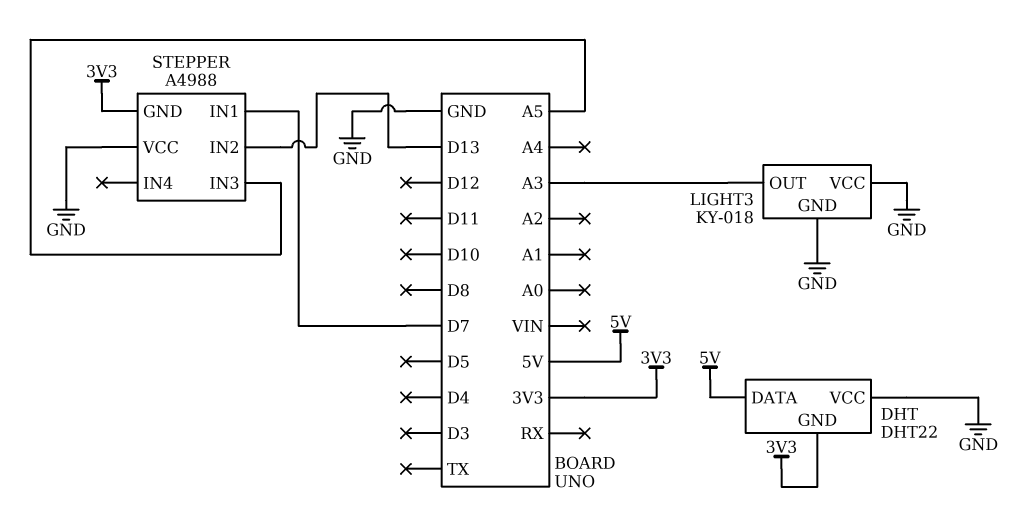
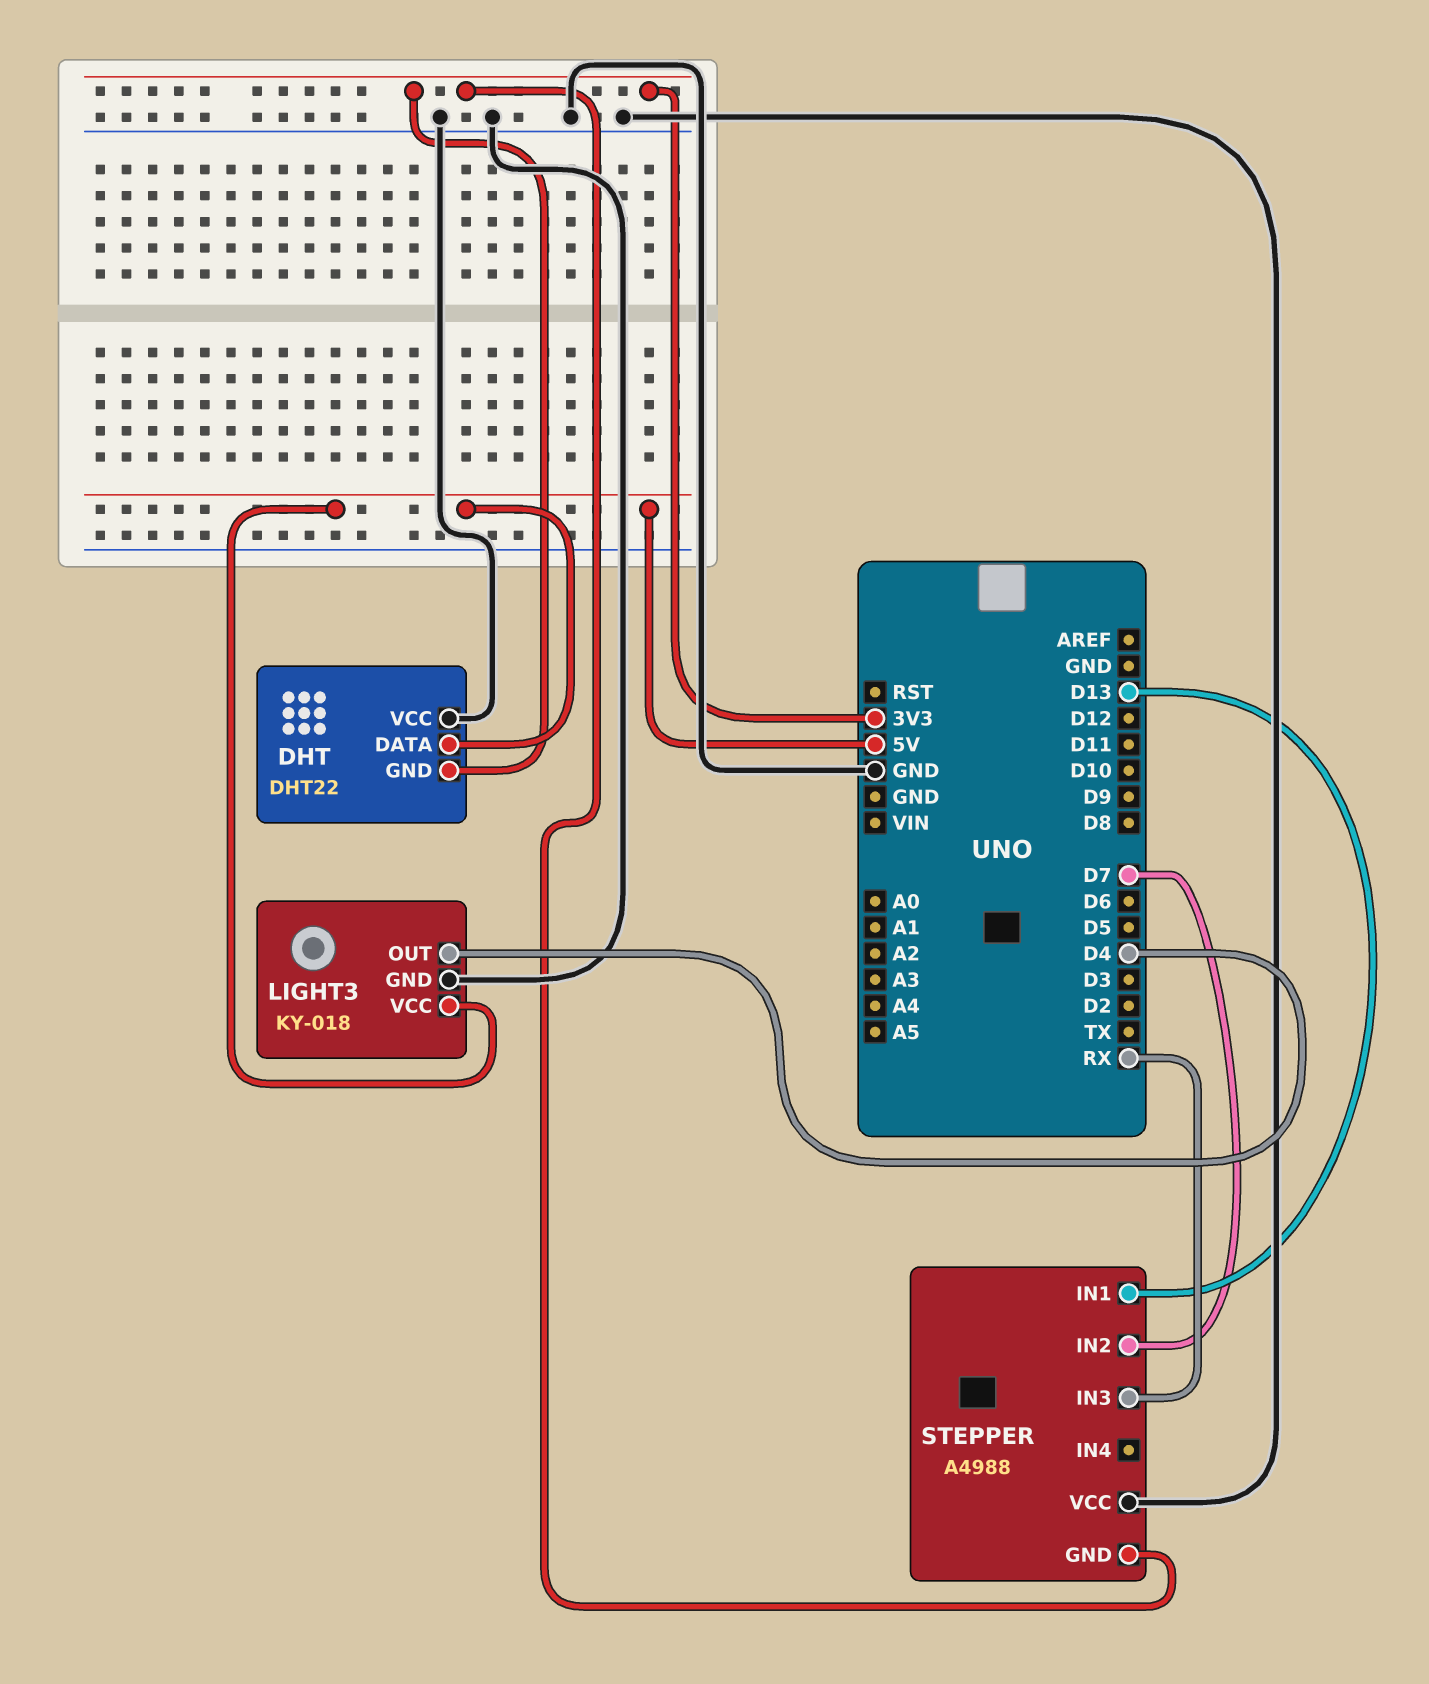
LIGHT3 pin OUT: A3 -> D4
LIGHT3 pin VCC: GND -> 5V
STEPPER pin IN1: D7 -> D13
STEPPER pin IN2: D13 -> D7
STEPPER pin IN3: A5 -> RX

